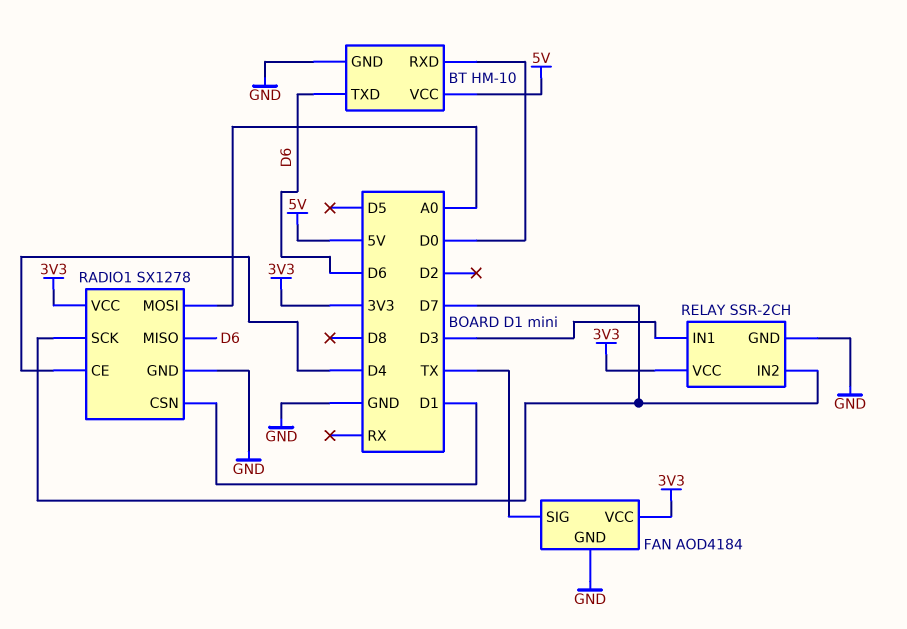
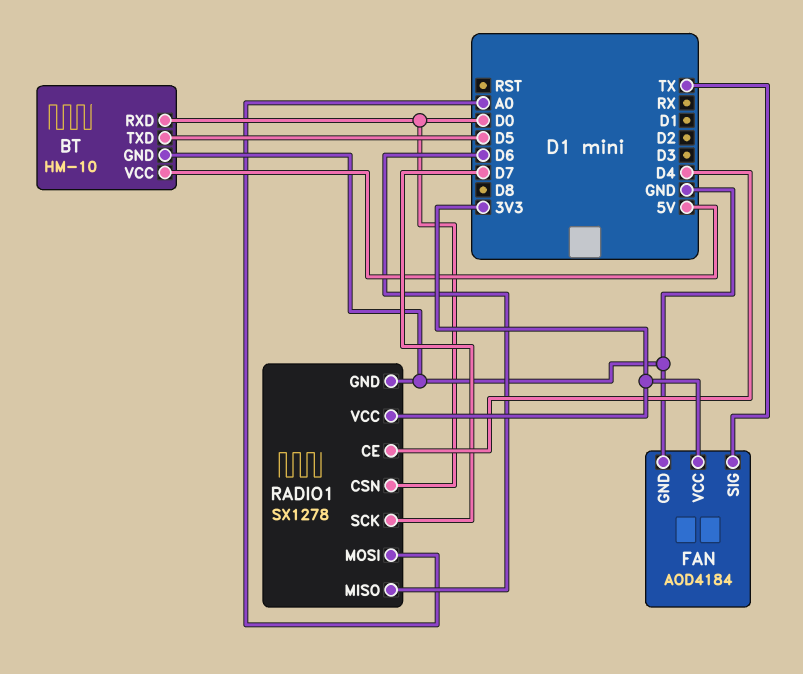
BT pin TXD: D6 -> D5
RADIO1 pin CSN: D1 -> D0
RELAY: SSR-2CH -> none
RELAY pin GND: GND -> none
RELAY pin IN1: D3 -> none
RELAY pin IN2: D7 -> none
RELAY pin VCC: 3V3 -> none

